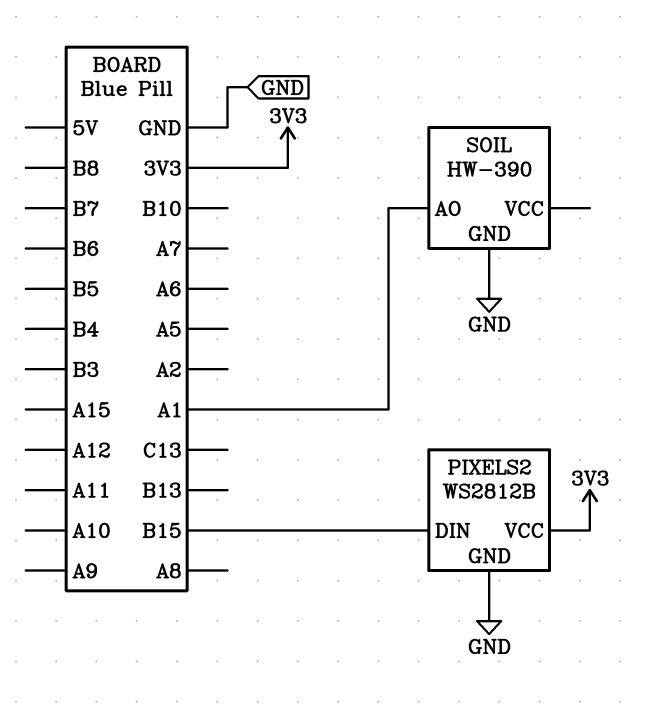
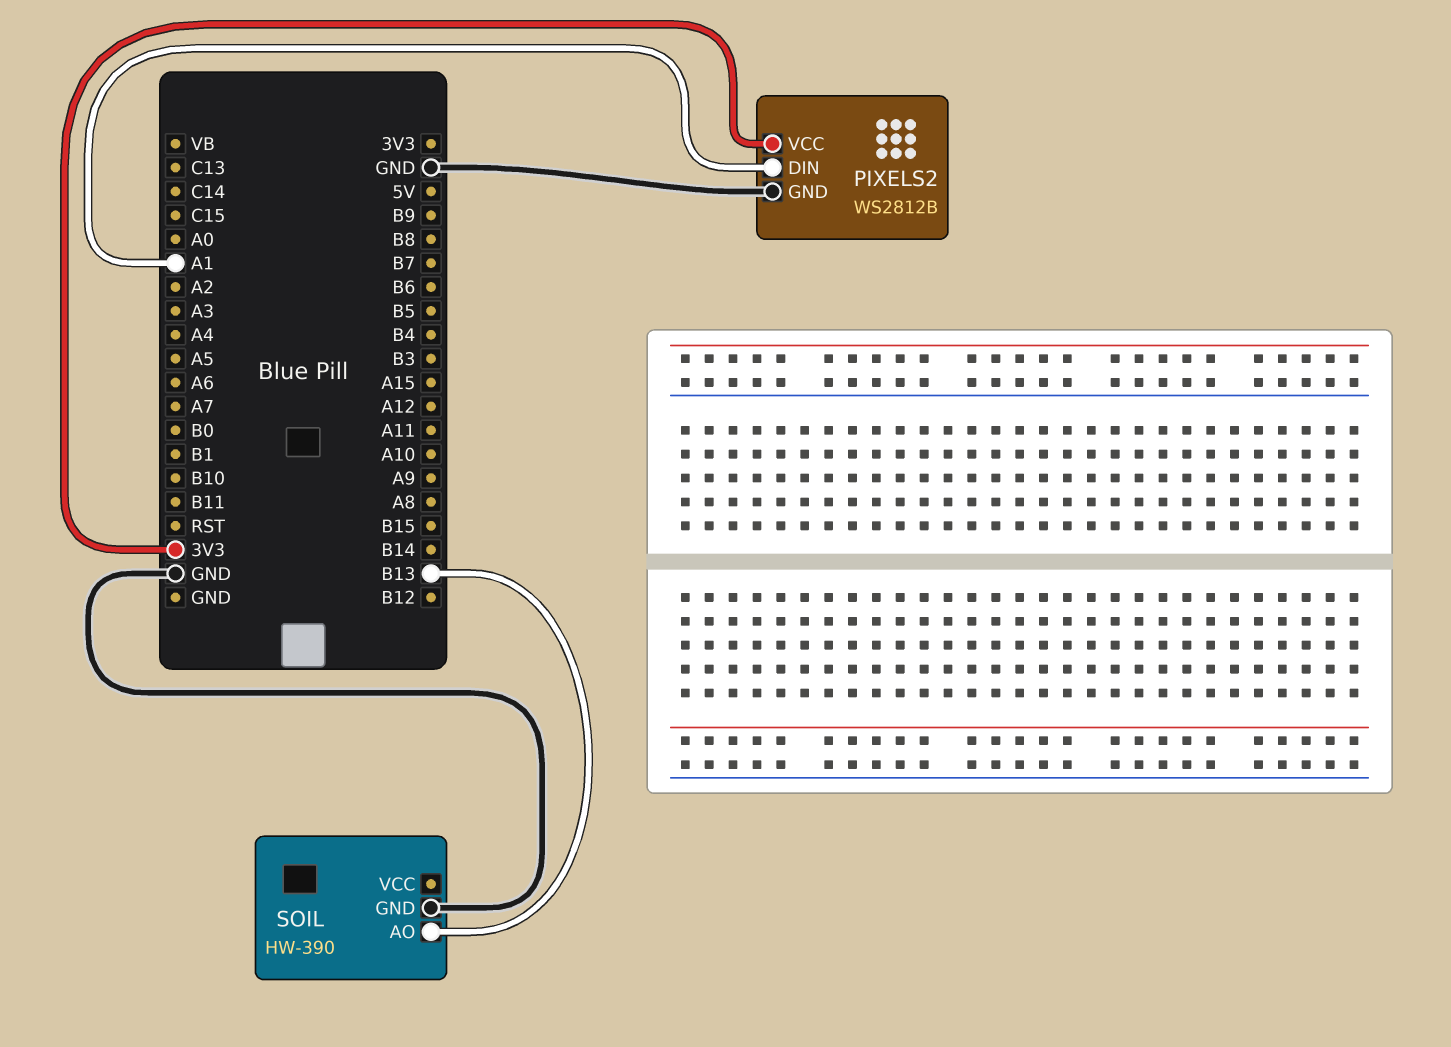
PIXELS2 pin DIN: B15 -> A1
SOIL pin AO: A1 -> B13

